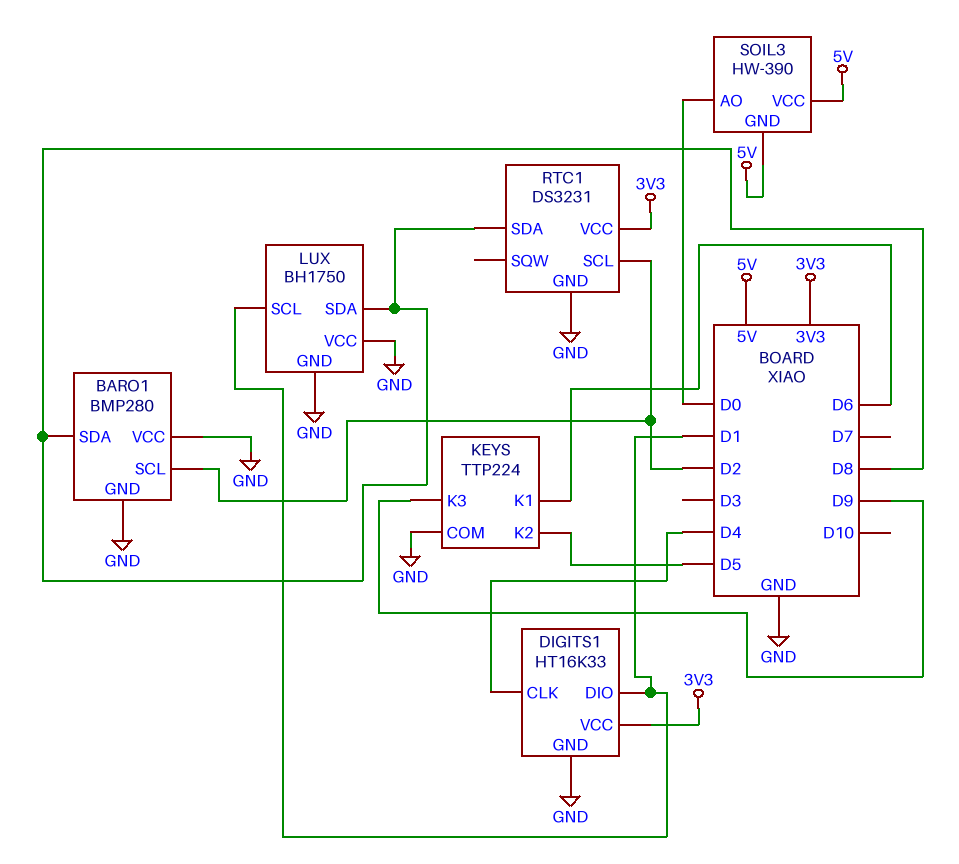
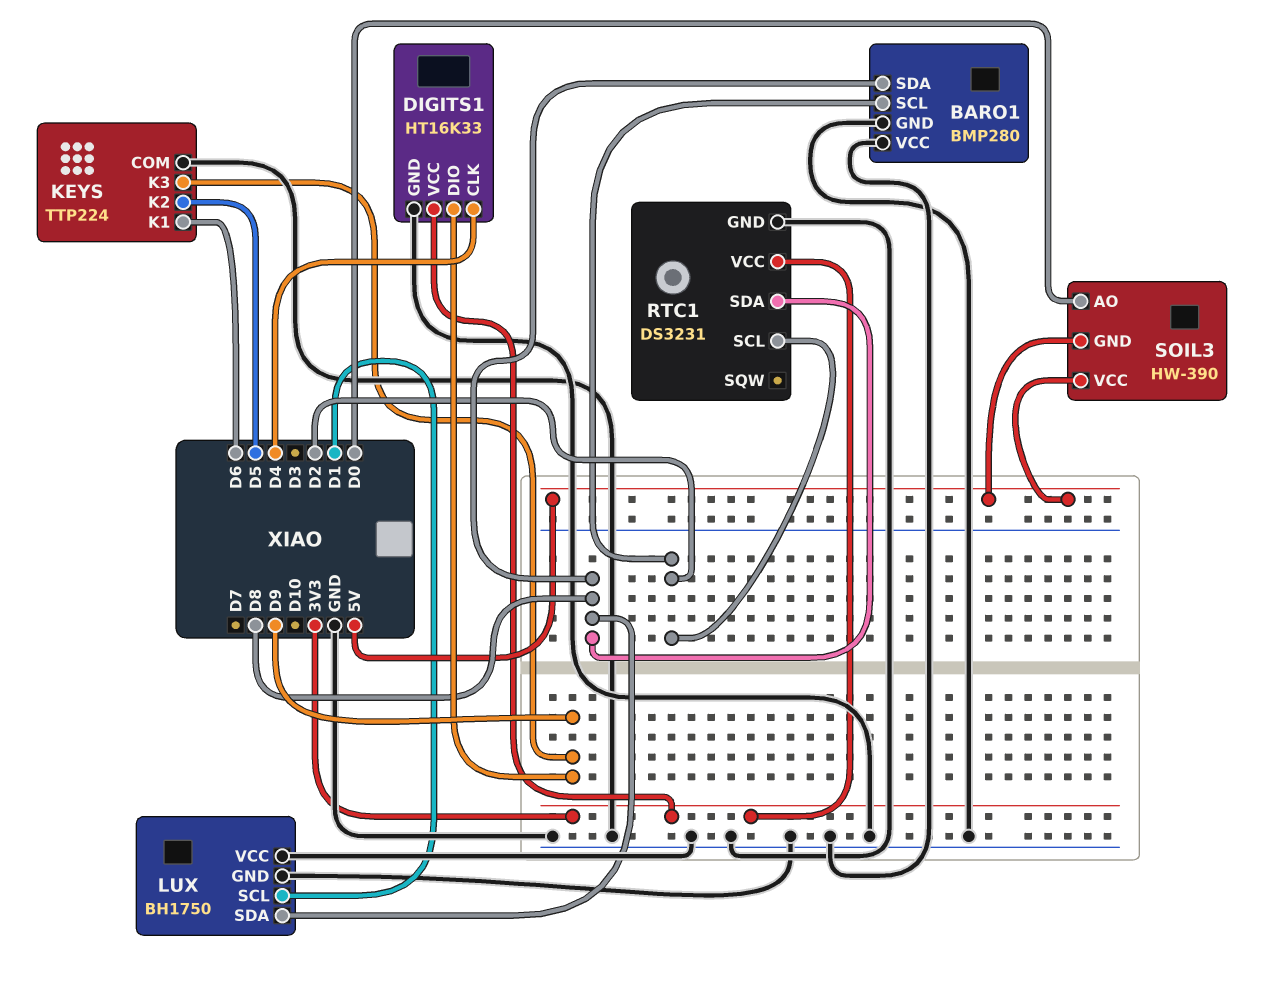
DIGITS1 pin DIO: D1 -> D9

